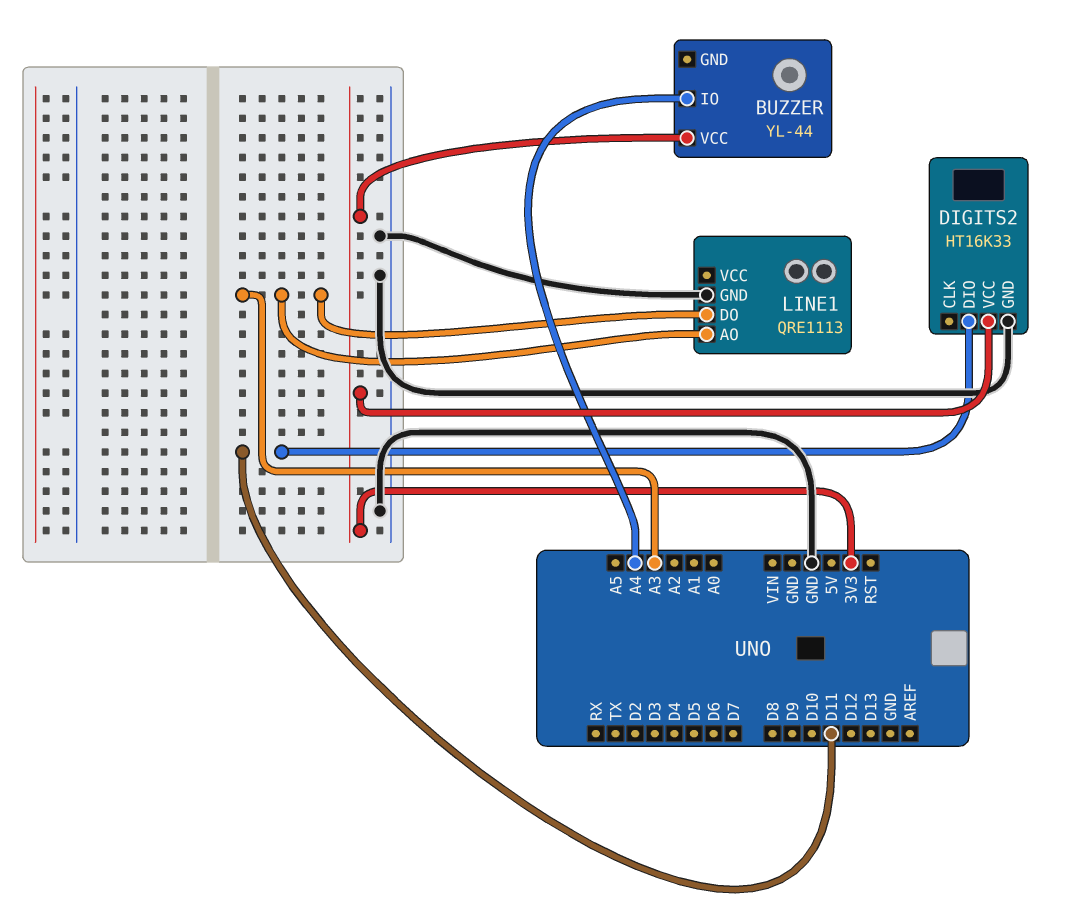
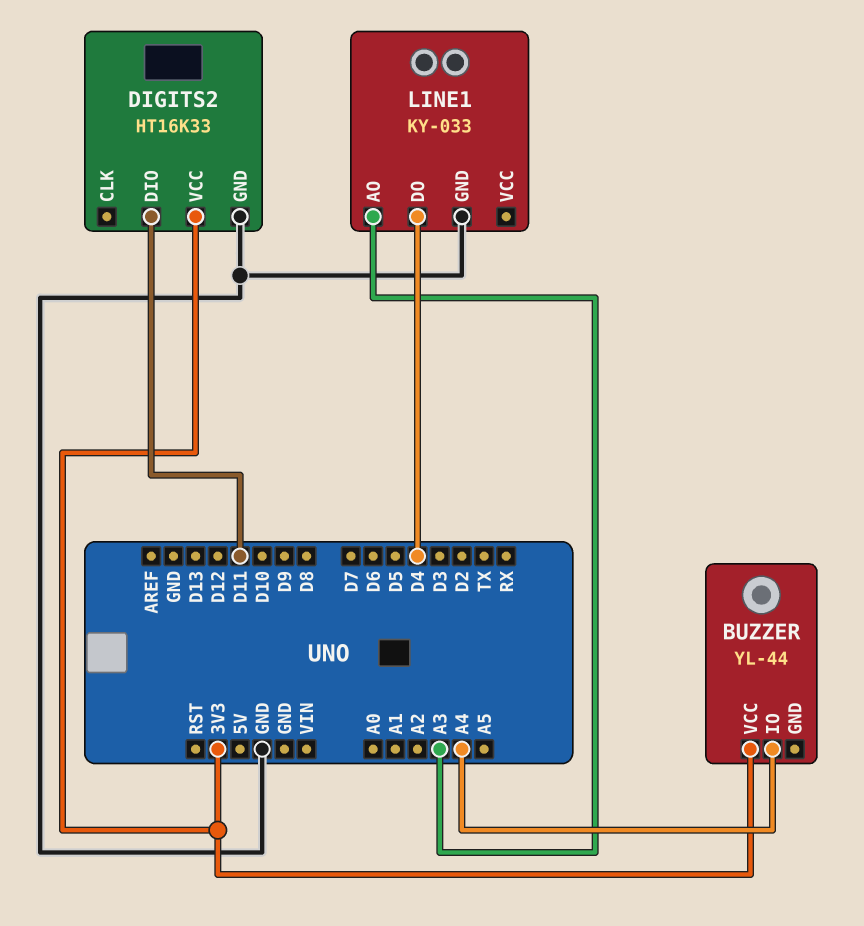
LINE1: QRE1113 -> KY-033
LINE1 pin DO: A3 -> D4

